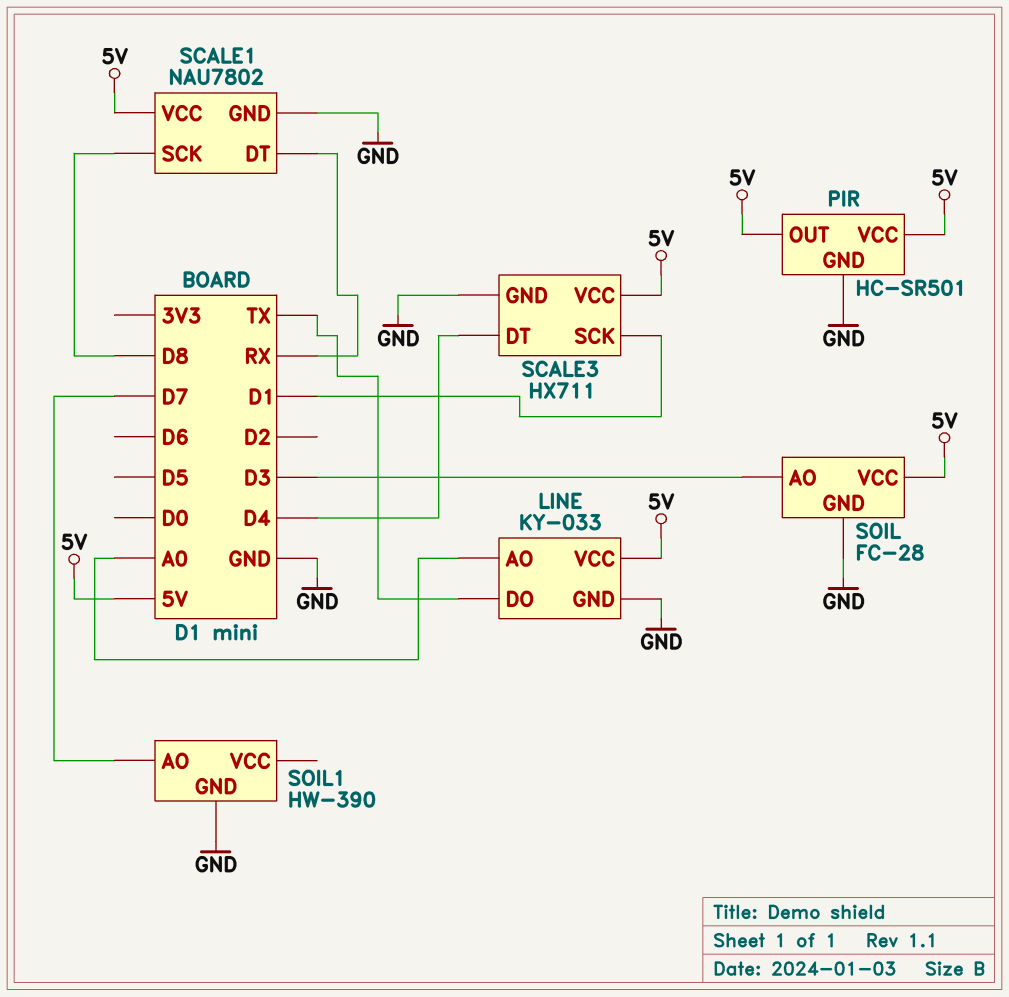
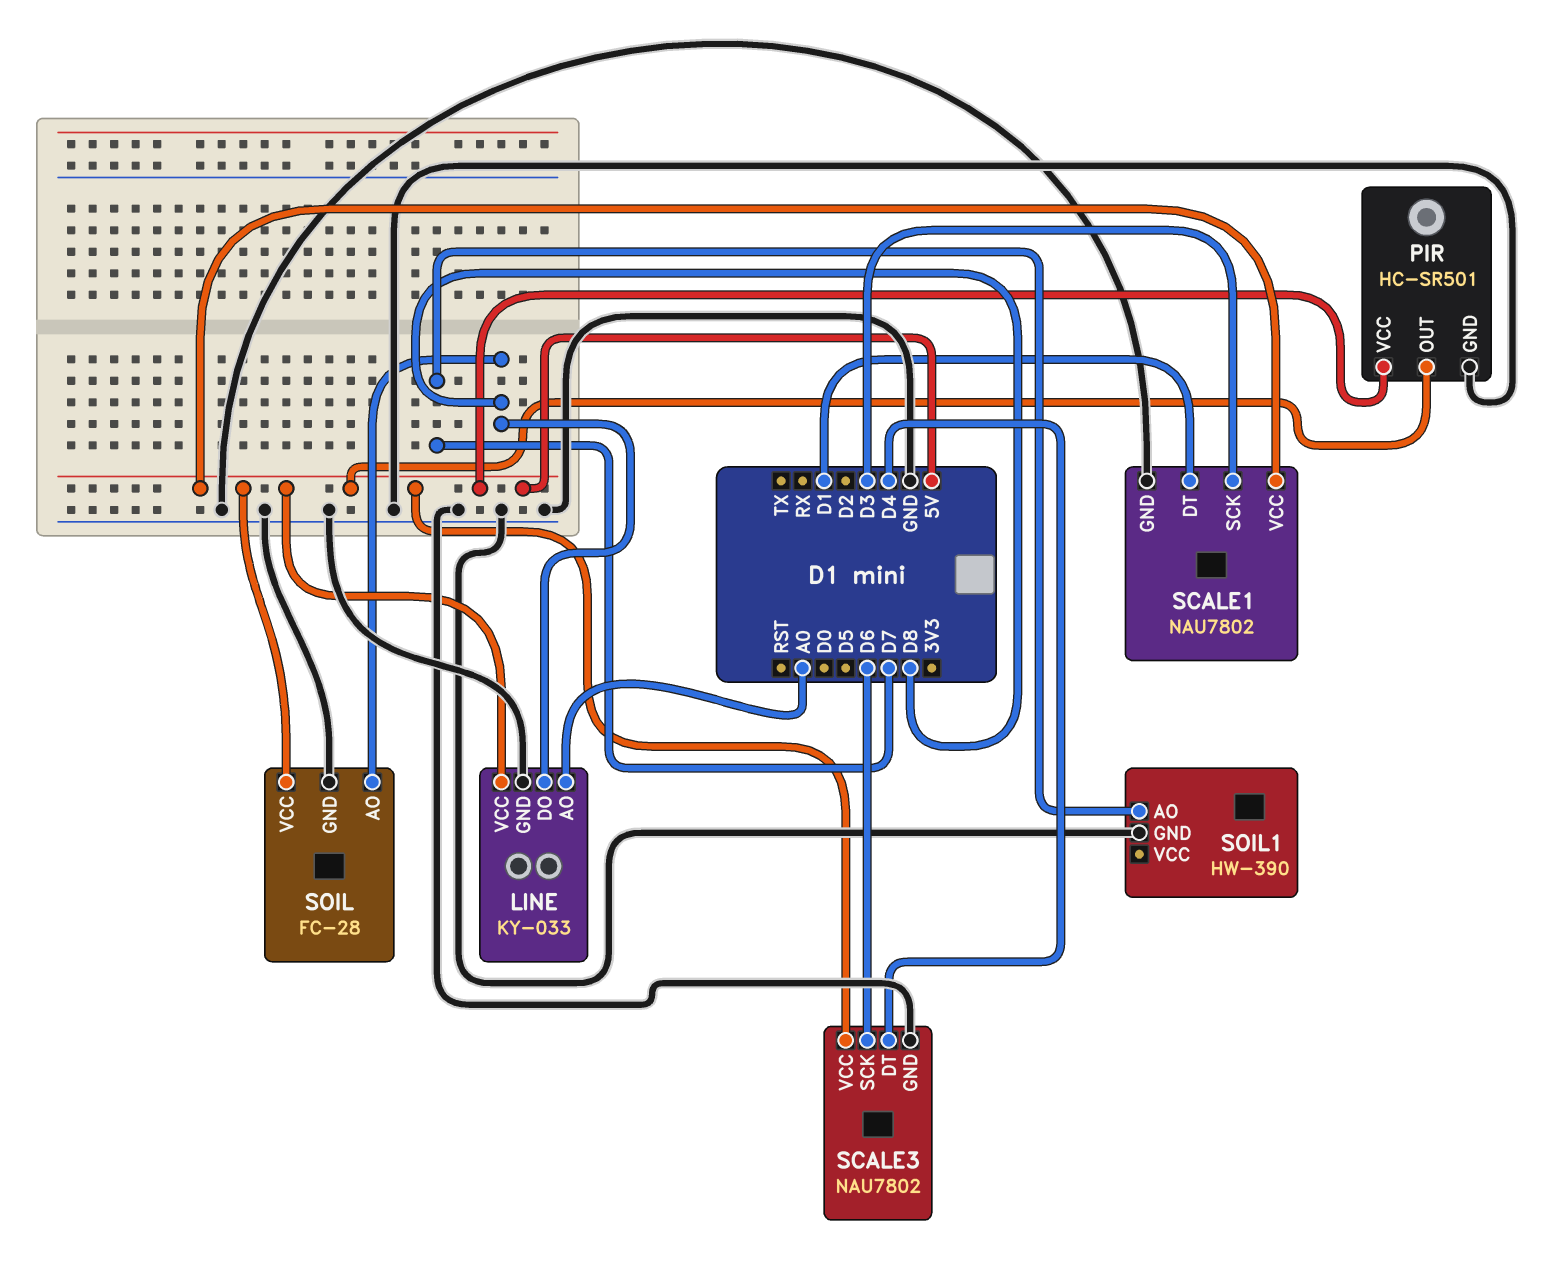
LINE pin DO: TX -> D8
SCALE1 pin DT: RX -> D1
SCALE1 pin SCK: D8 -> D3
SCALE3: HX711 -> NAU7802
SCALE3 pin SCK: D1 -> D6
SOIL pin AO: D3 -> D8

